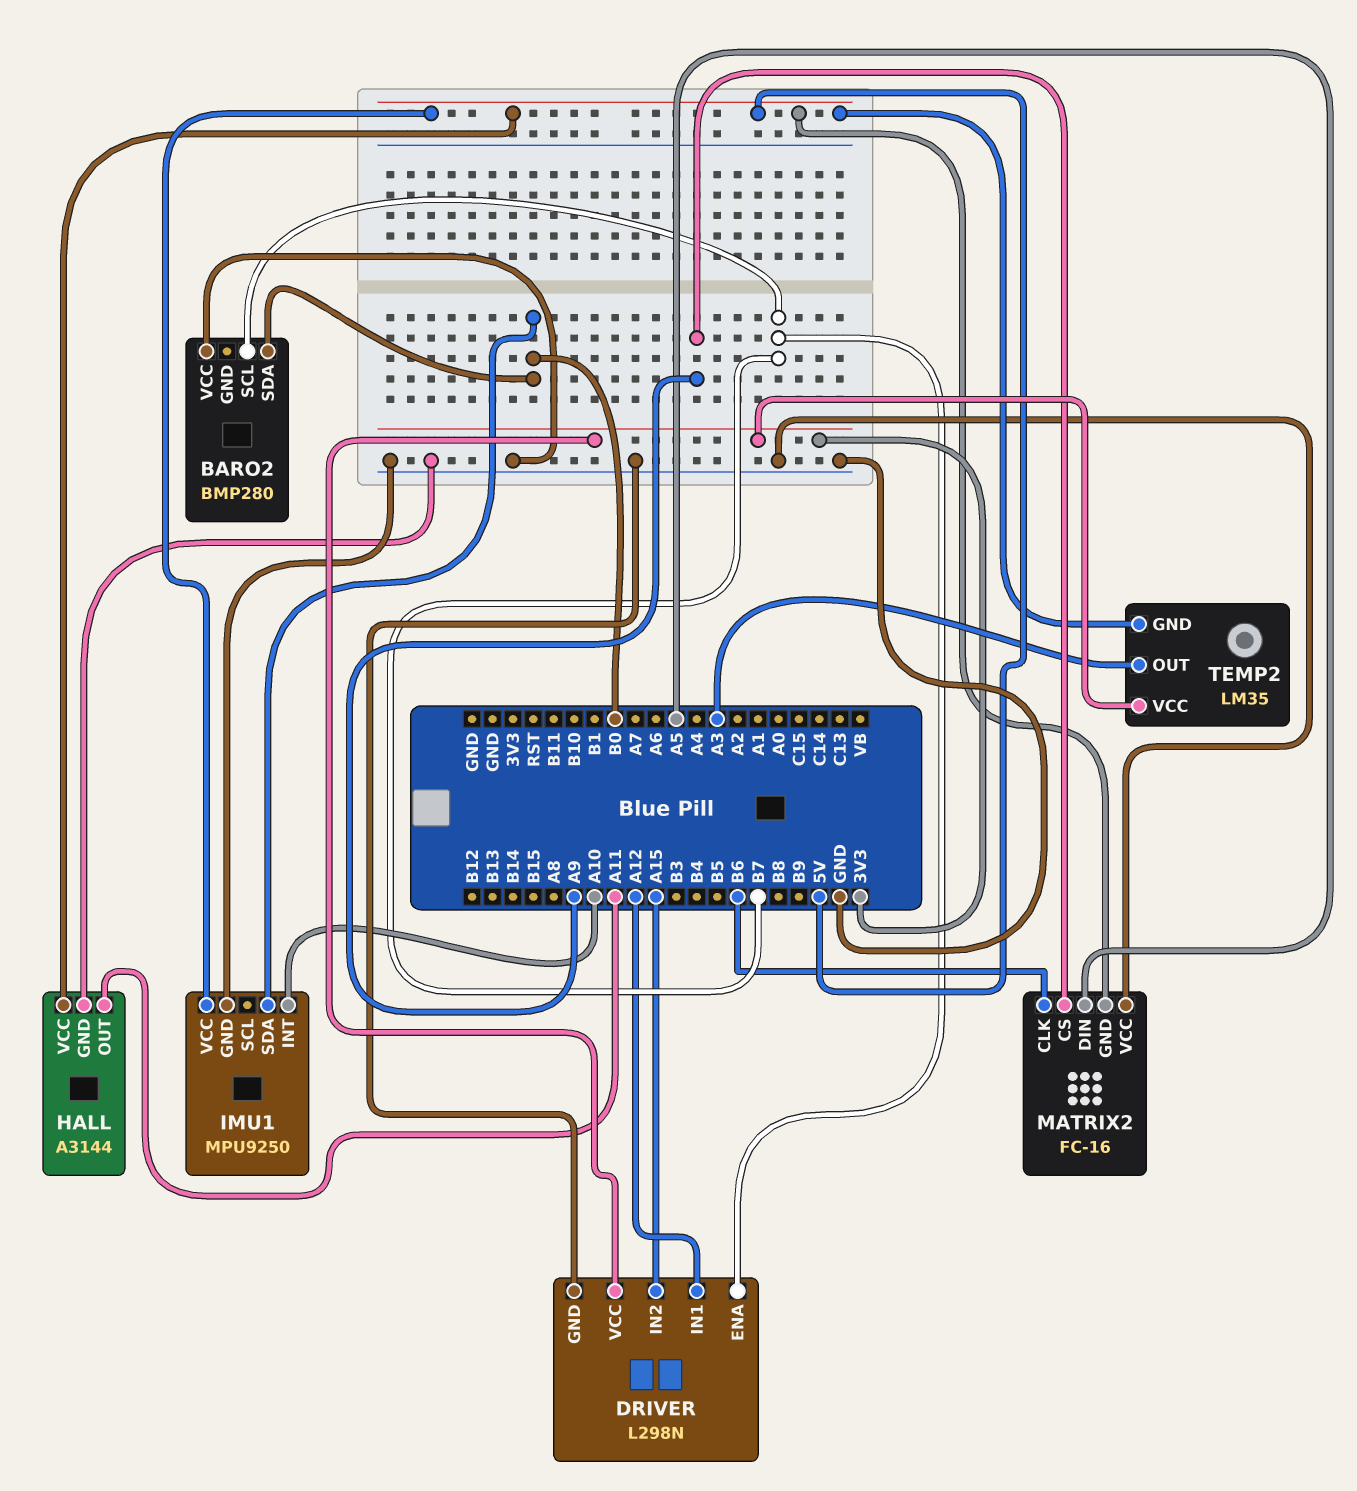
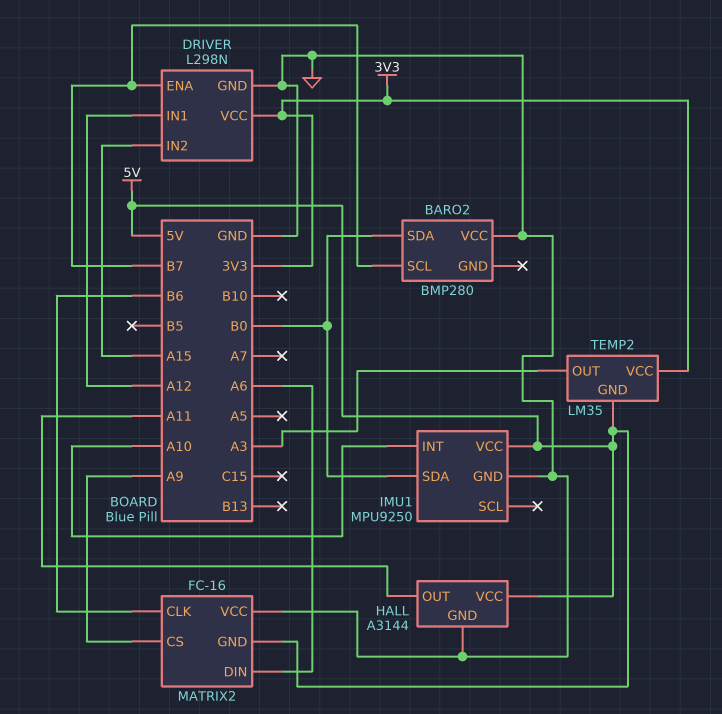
MATRIX2 pin DIN: A5 -> A6

